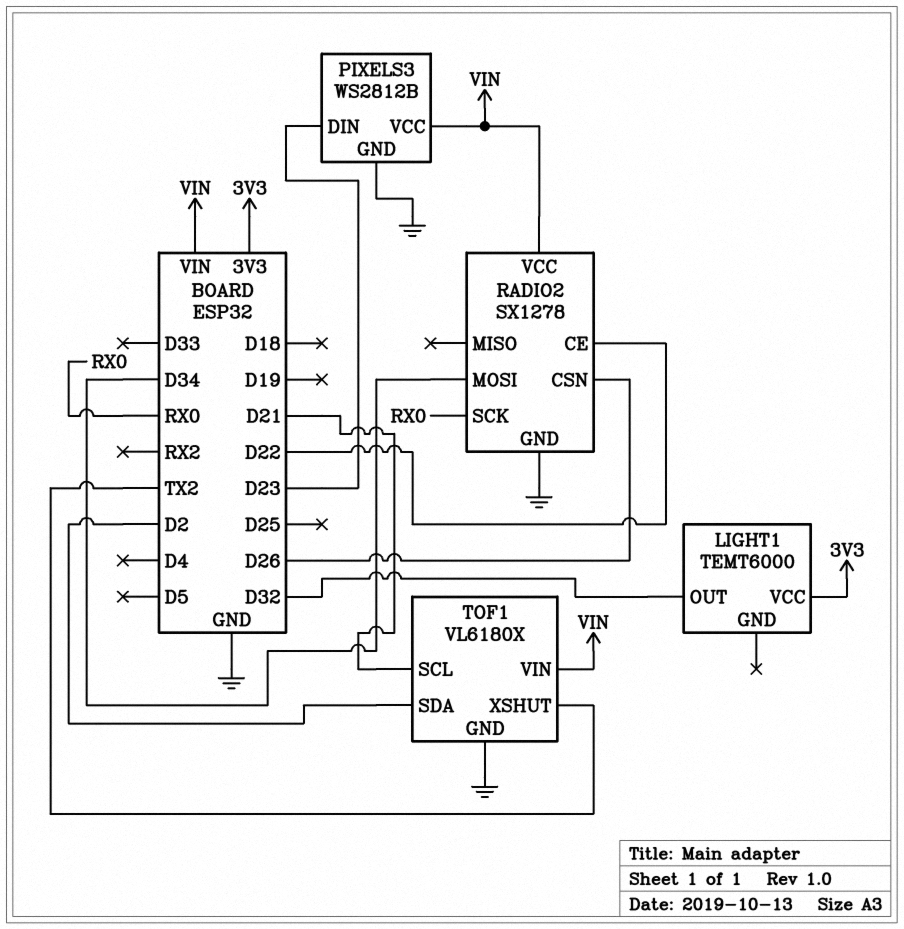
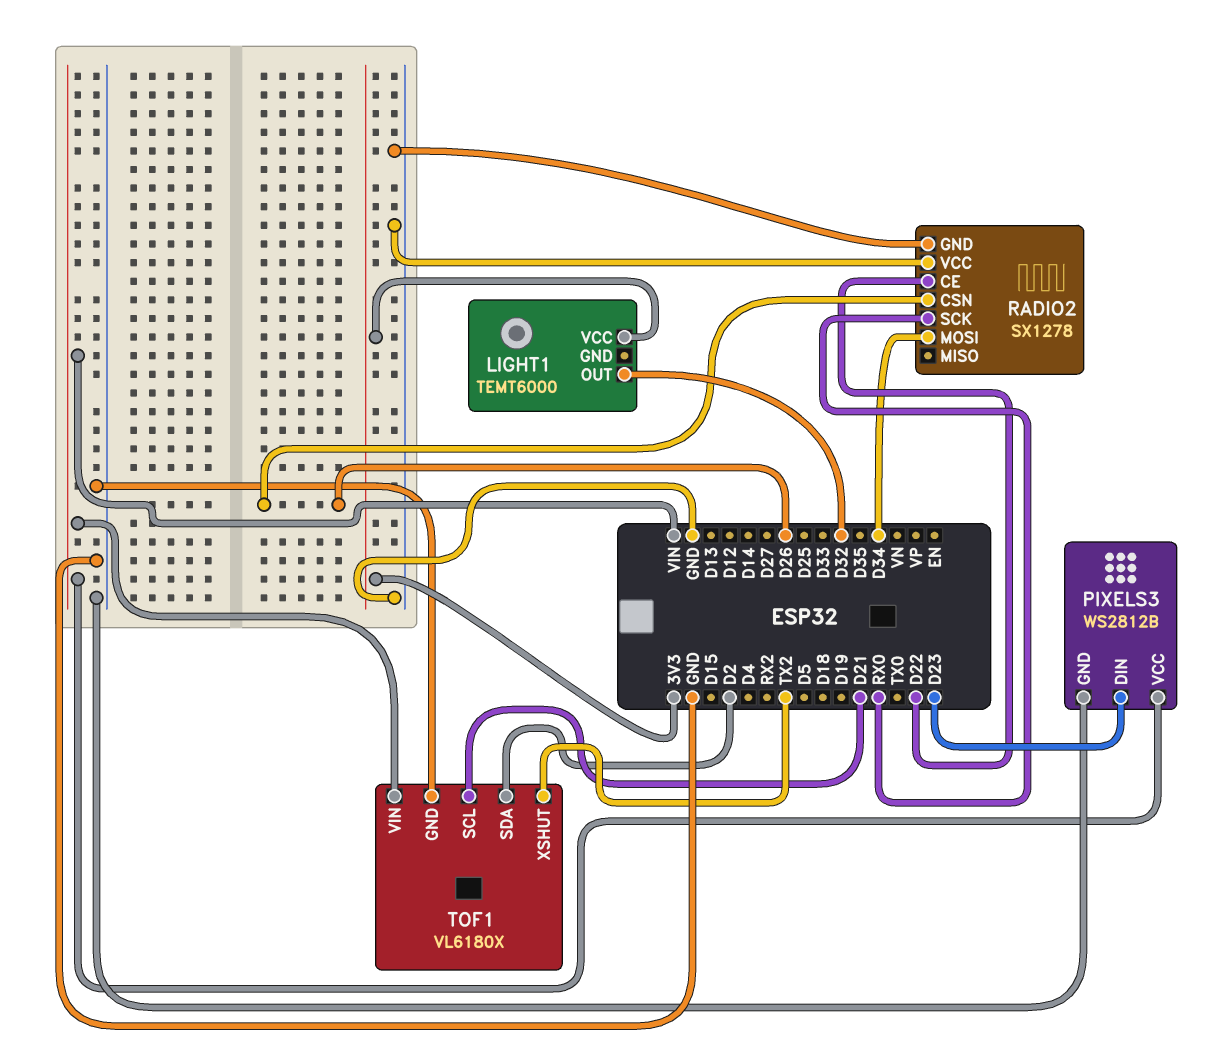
RADIO2 pin VCC: VIN -> GND

